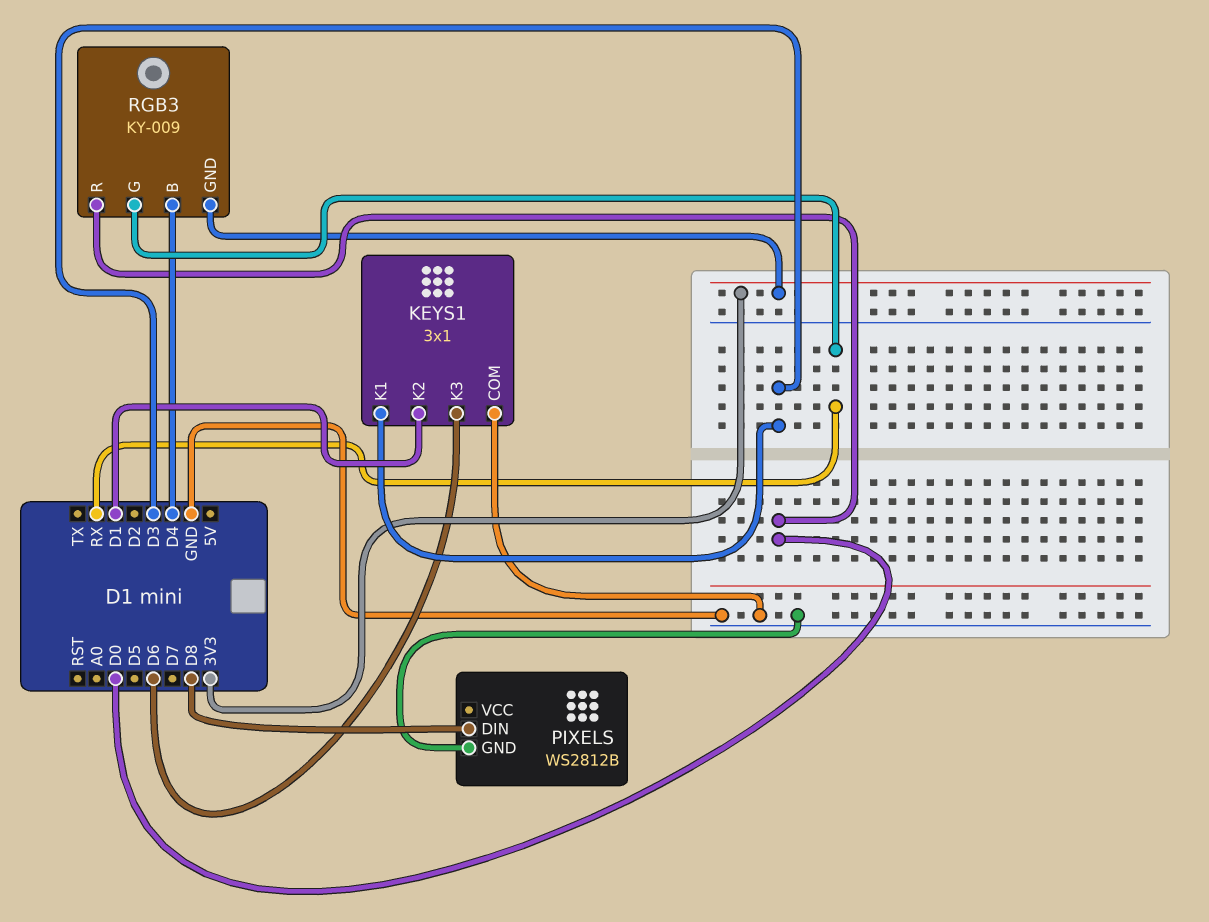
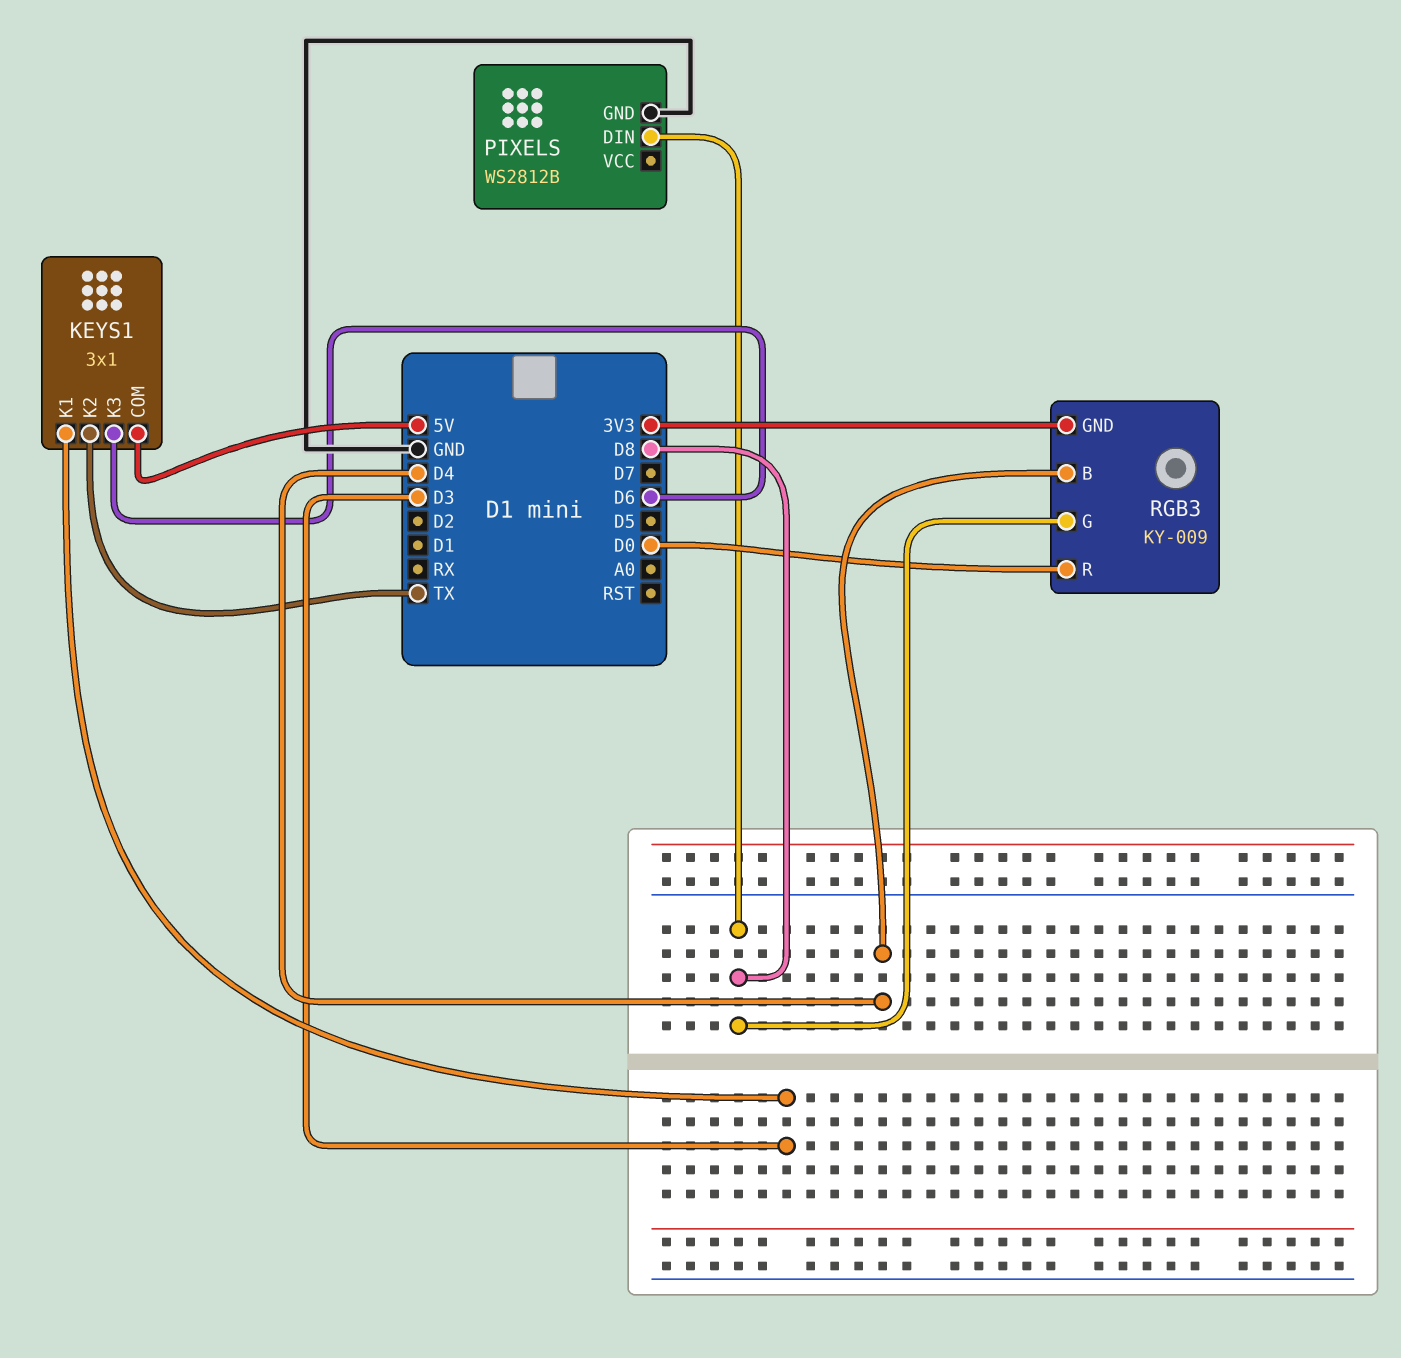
KEYS1 pin COM: GND -> 5V
KEYS1 pin K2: D1 -> TX
RGB3 pin G: RX -> D8

